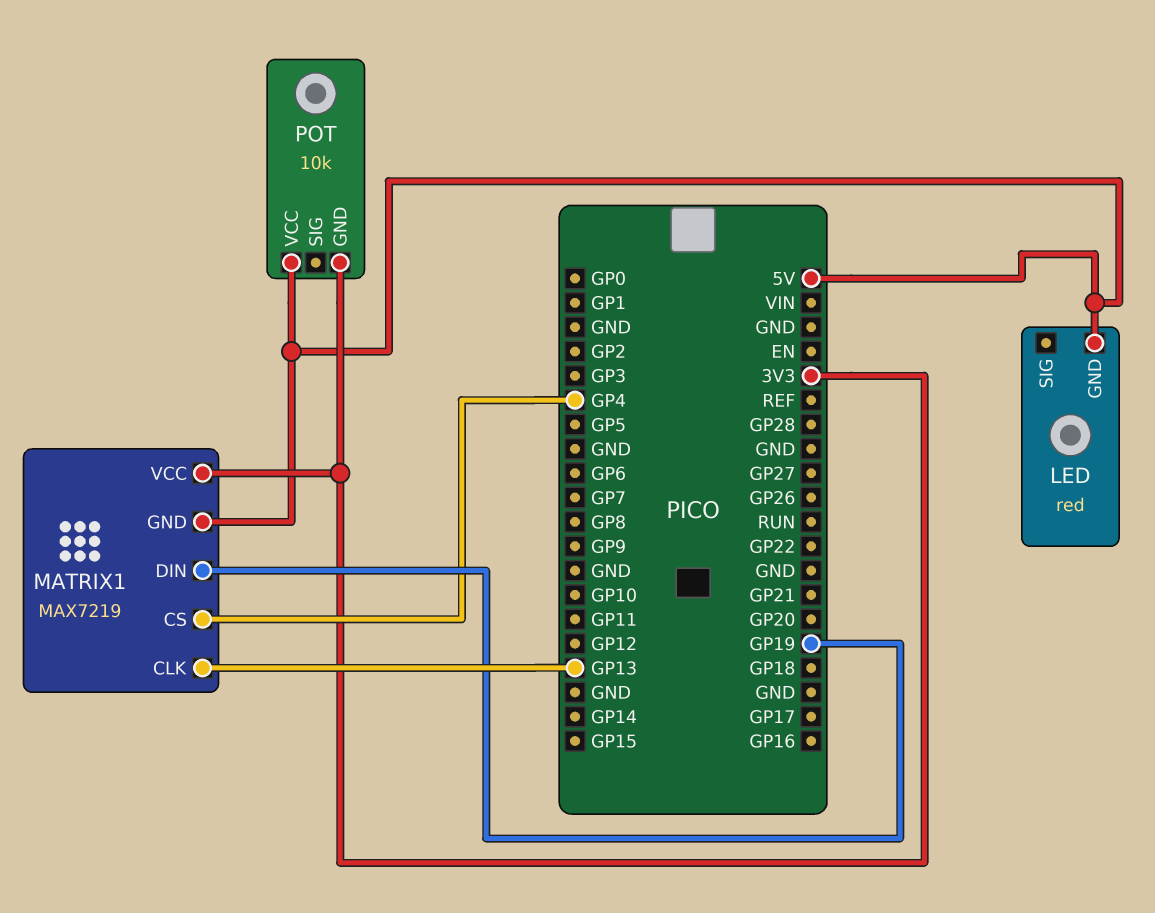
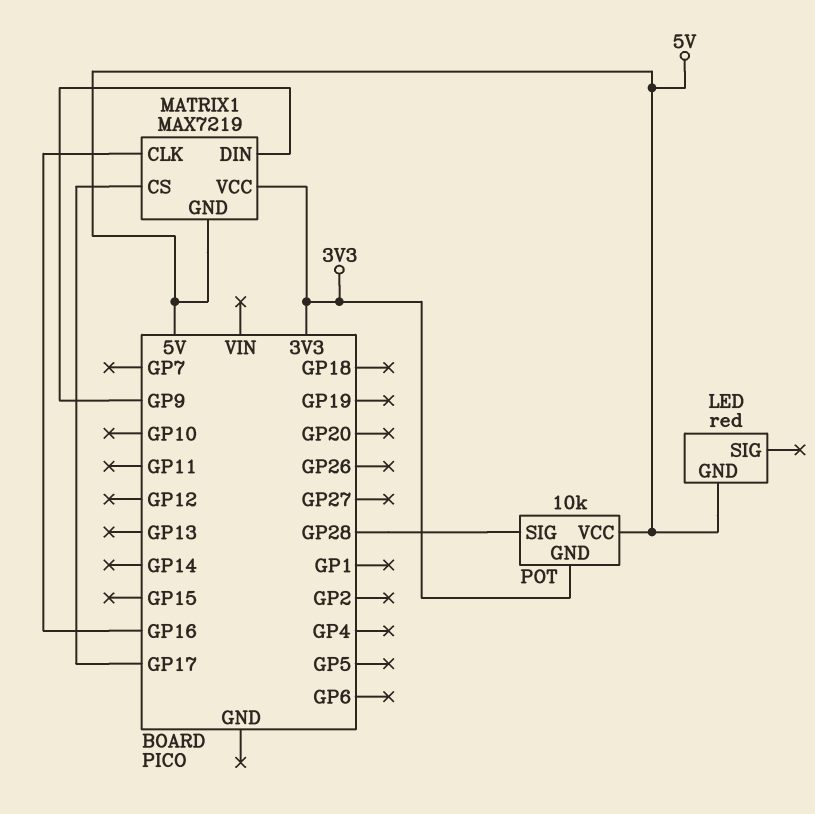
MATRIX1 pin CLK: GP13 -> GP16
MATRIX1 pin CS: GP4 -> GP17
MATRIX1 pin DIN: GP19 -> GP9
POT pin SIG: none -> GP28

